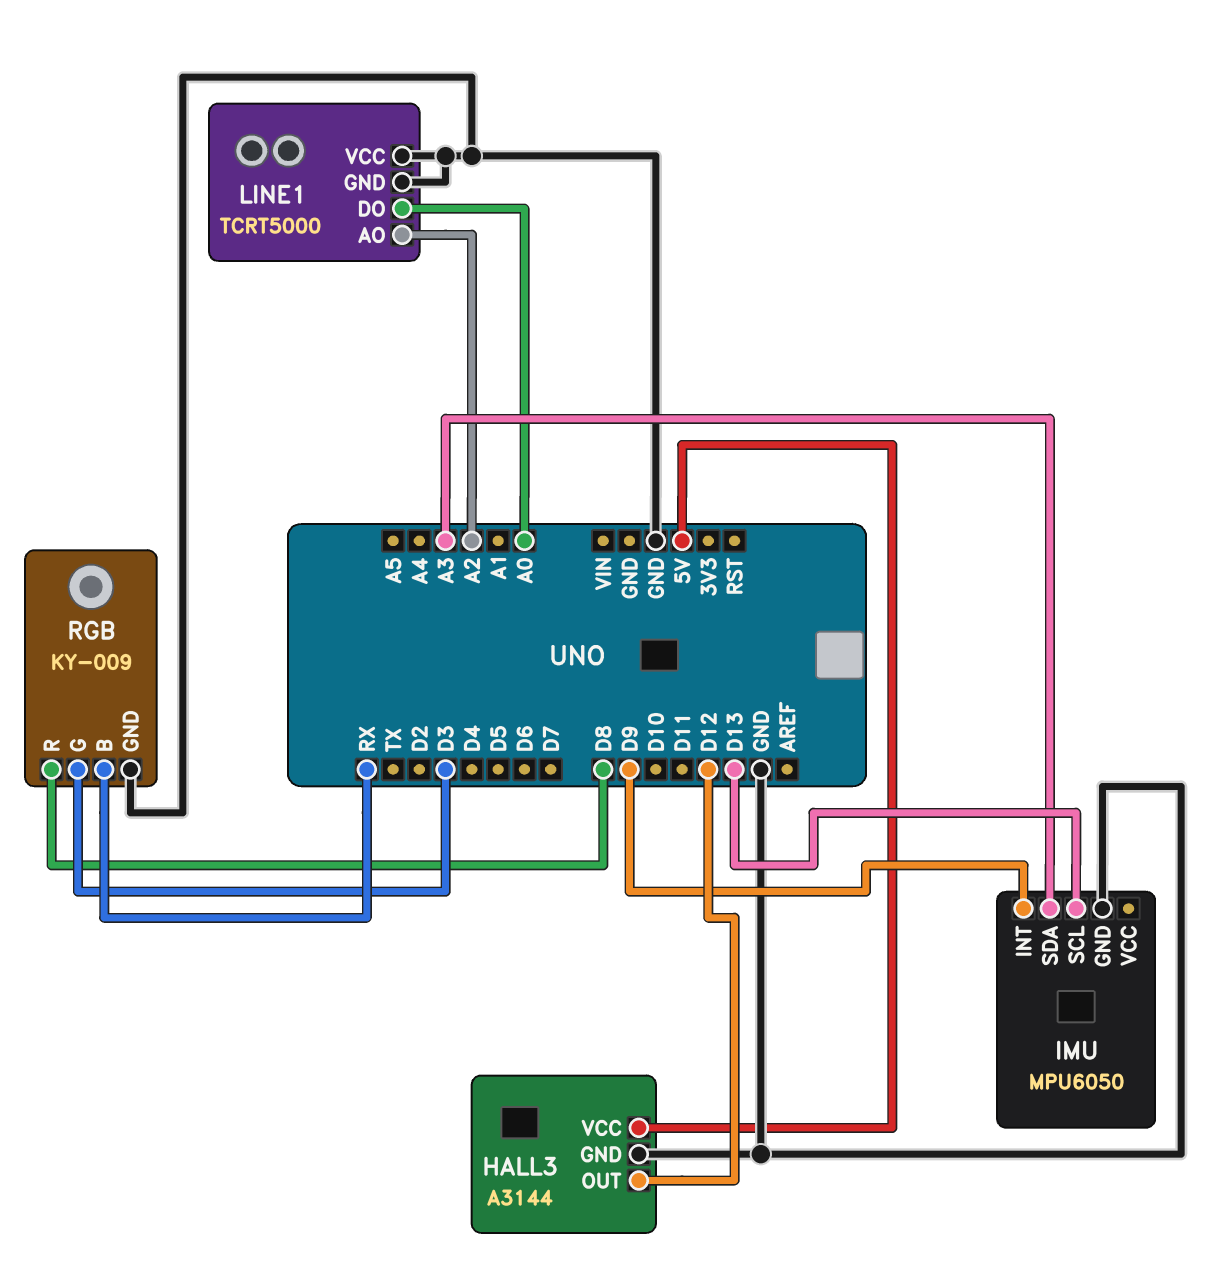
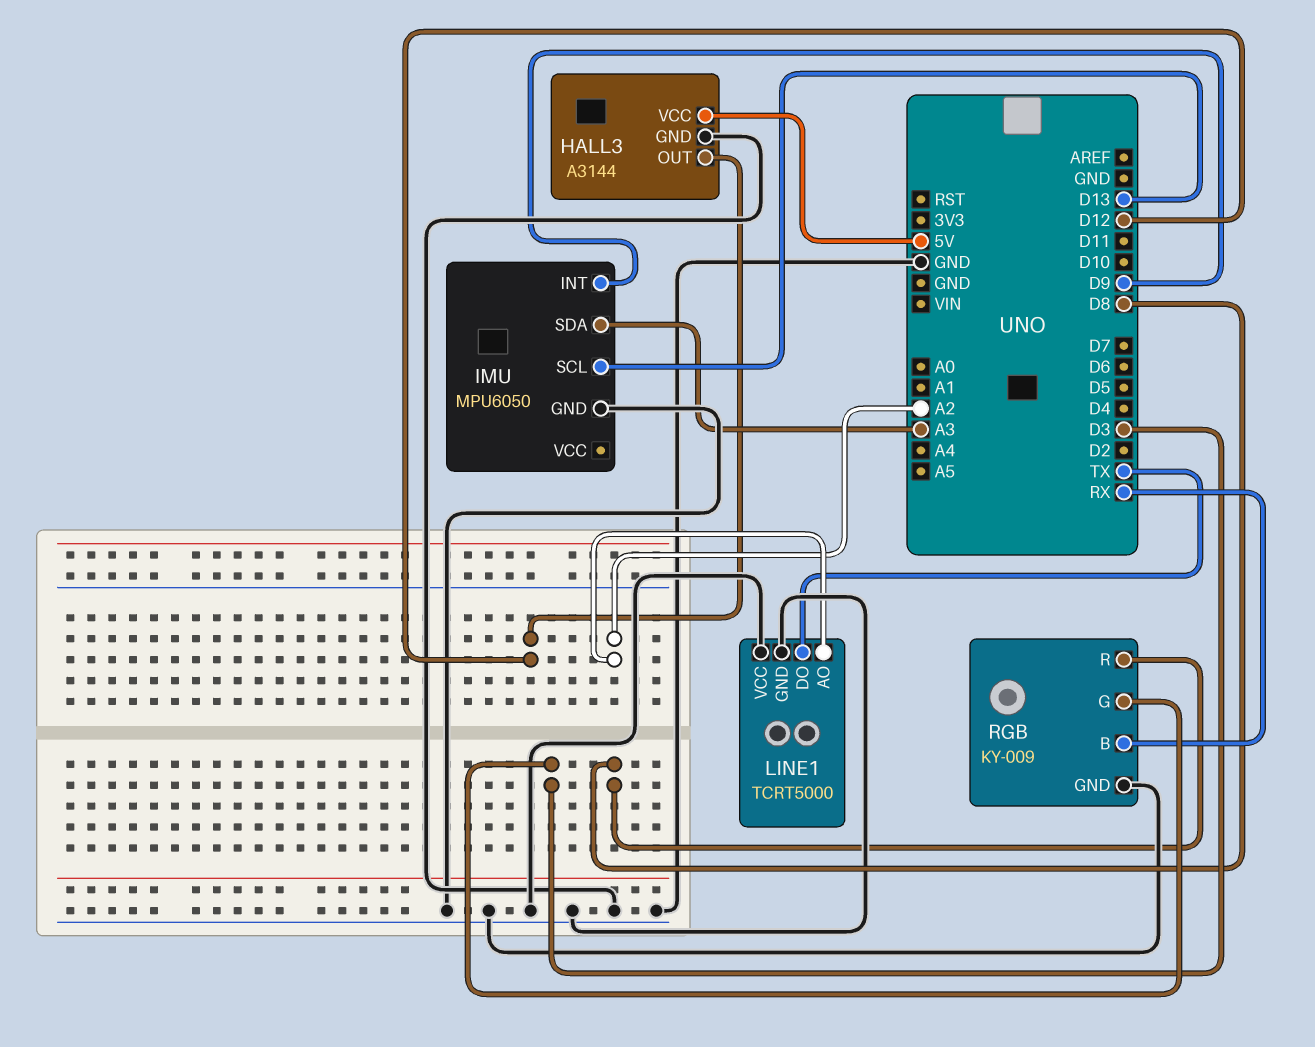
LINE1 pin DO: A0 -> TX

